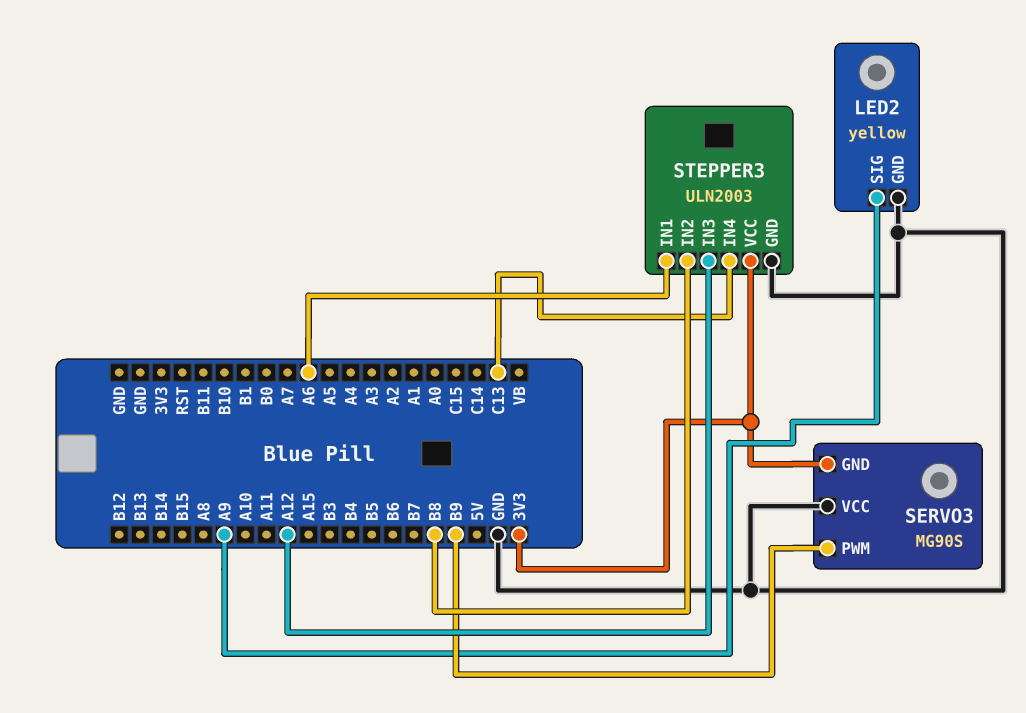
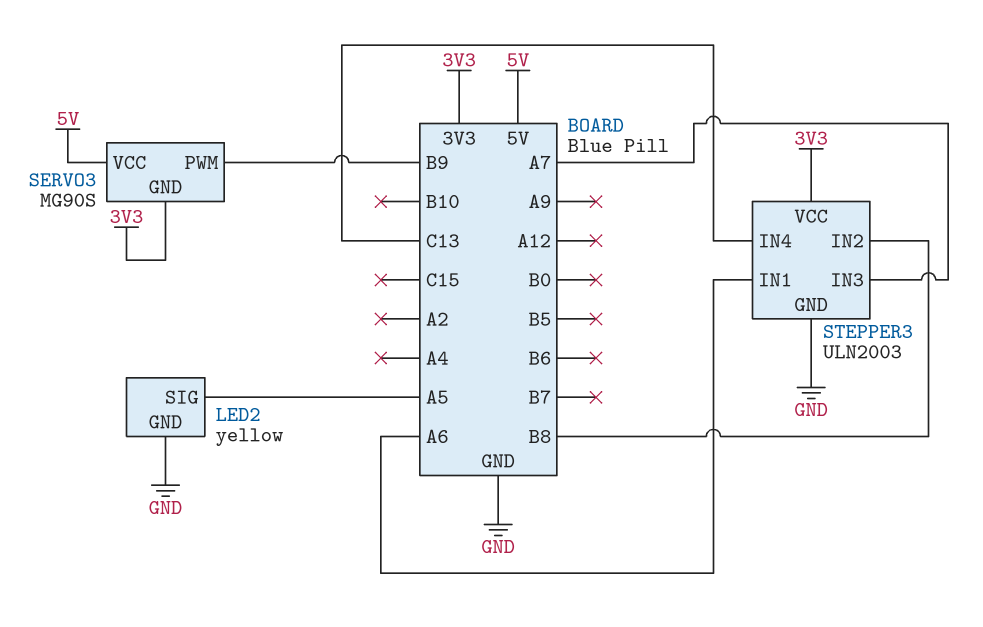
LED2 pin SIG: A9 -> A5
SERVO3 pin VCC: GND -> 5V
STEPPER3 pin IN3: A12 -> A7

